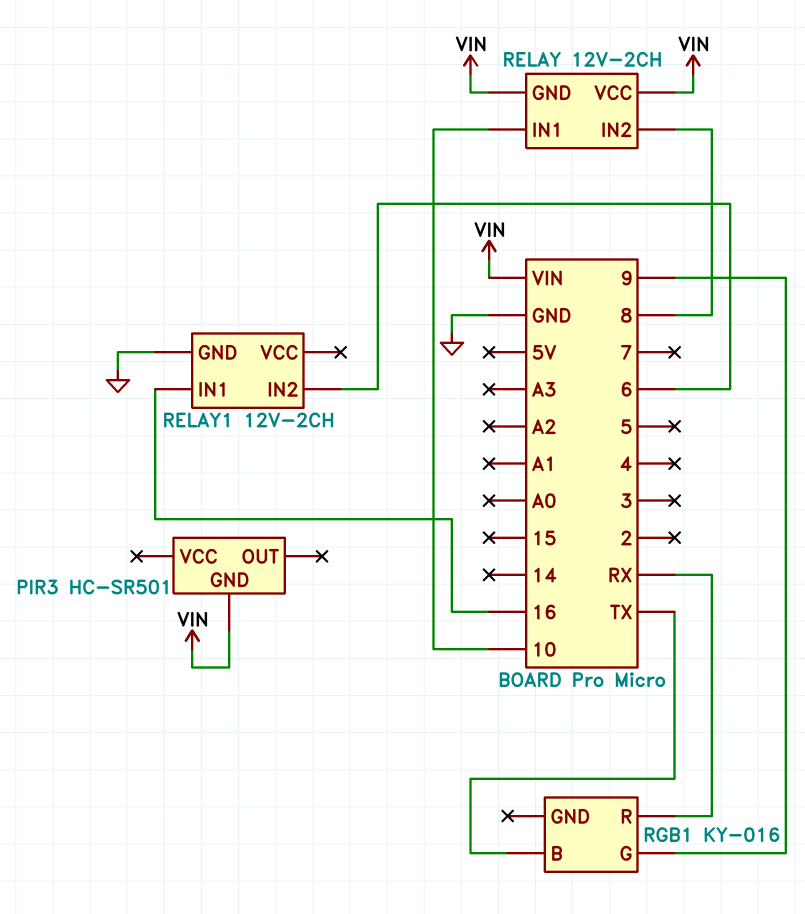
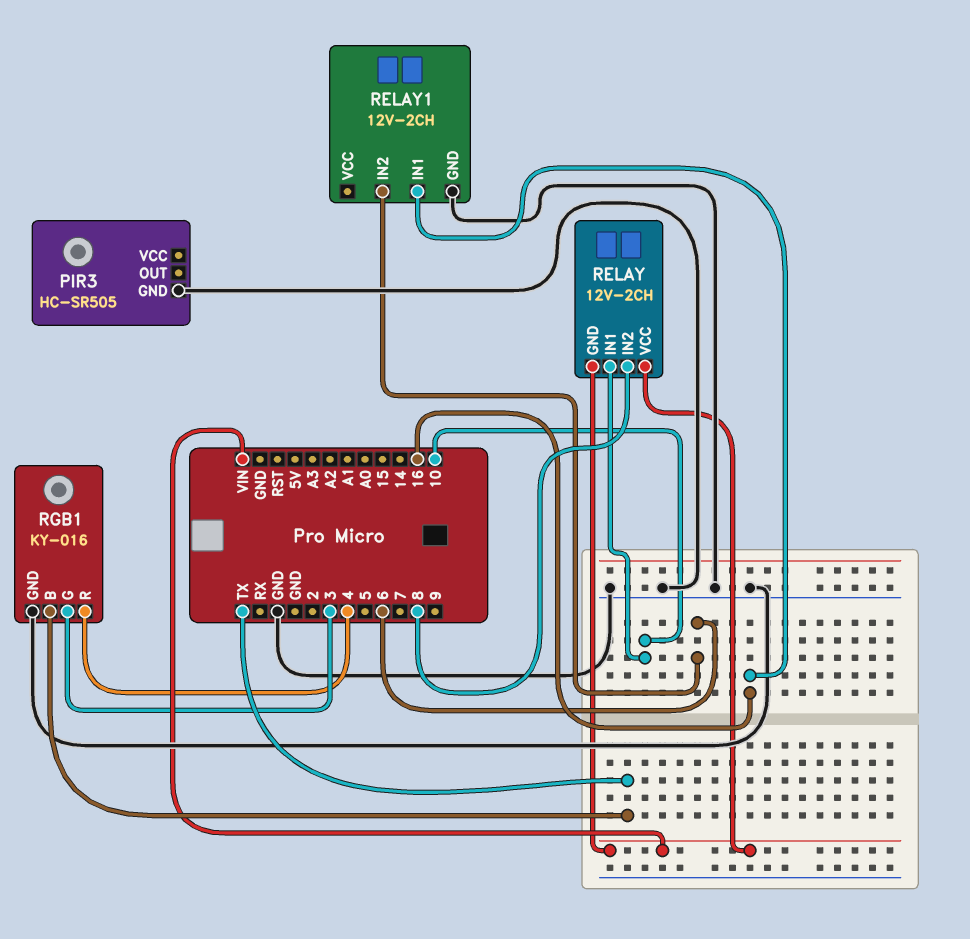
PIR3: HC-SR501 -> HC-SR505
PIR3 pin GND: VIN -> GND
RGB1 pin G: 9 -> 3
RGB1 pin GND: none -> GND
RGB1 pin R: RX -> 4

